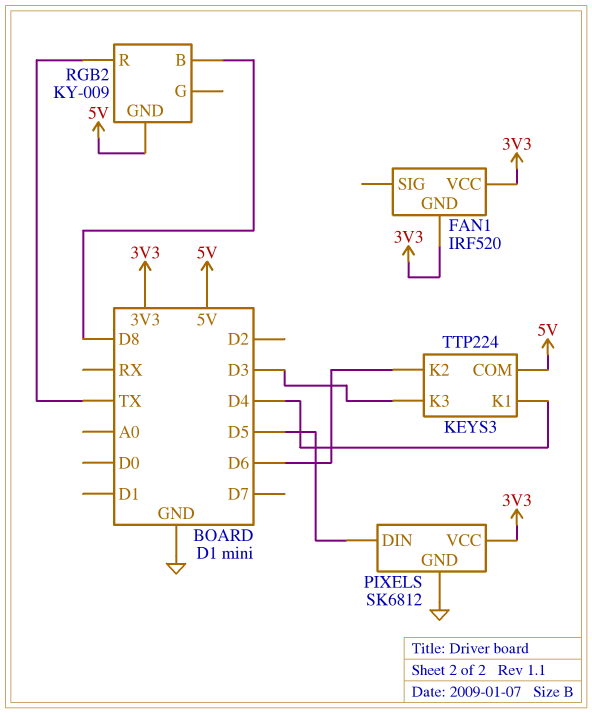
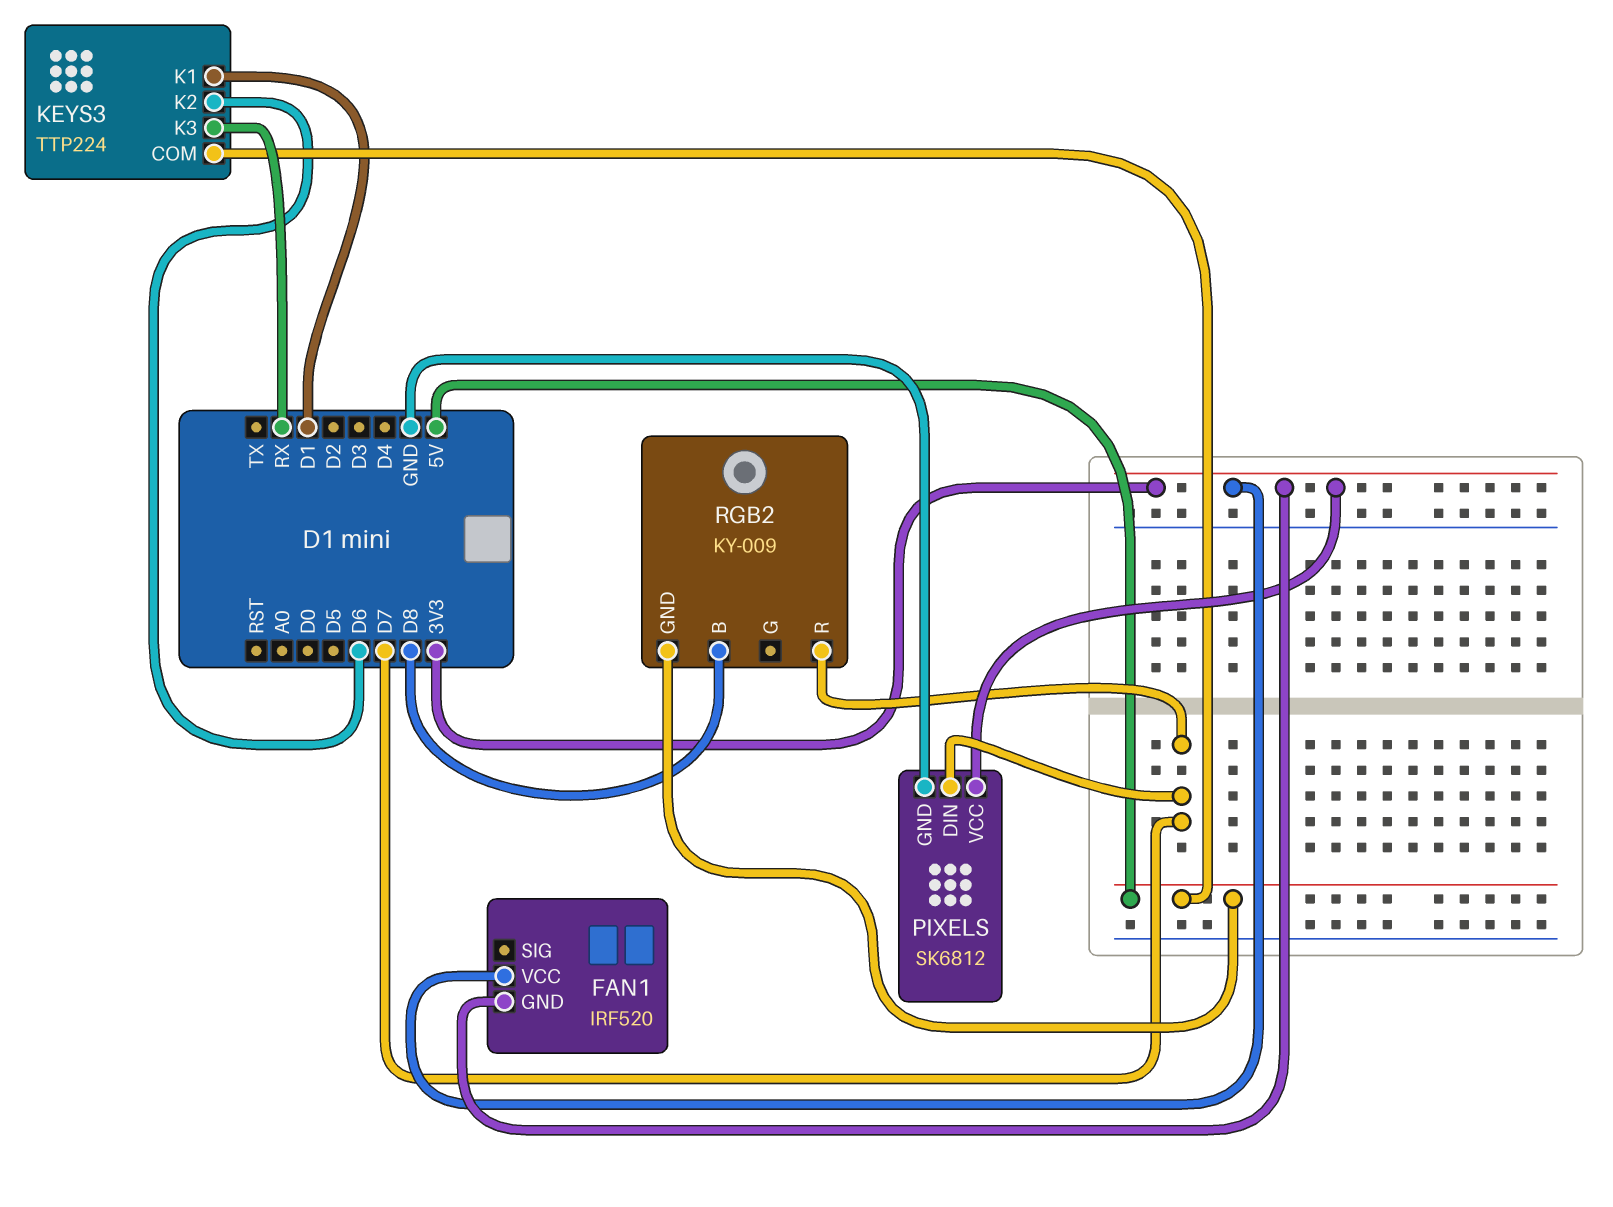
KEYS3 pin K1: D4 -> D1
KEYS3 pin K3: D3 -> RX
PIXELS pin DIN: D5 -> D7
RGB2 pin R: TX -> D7

